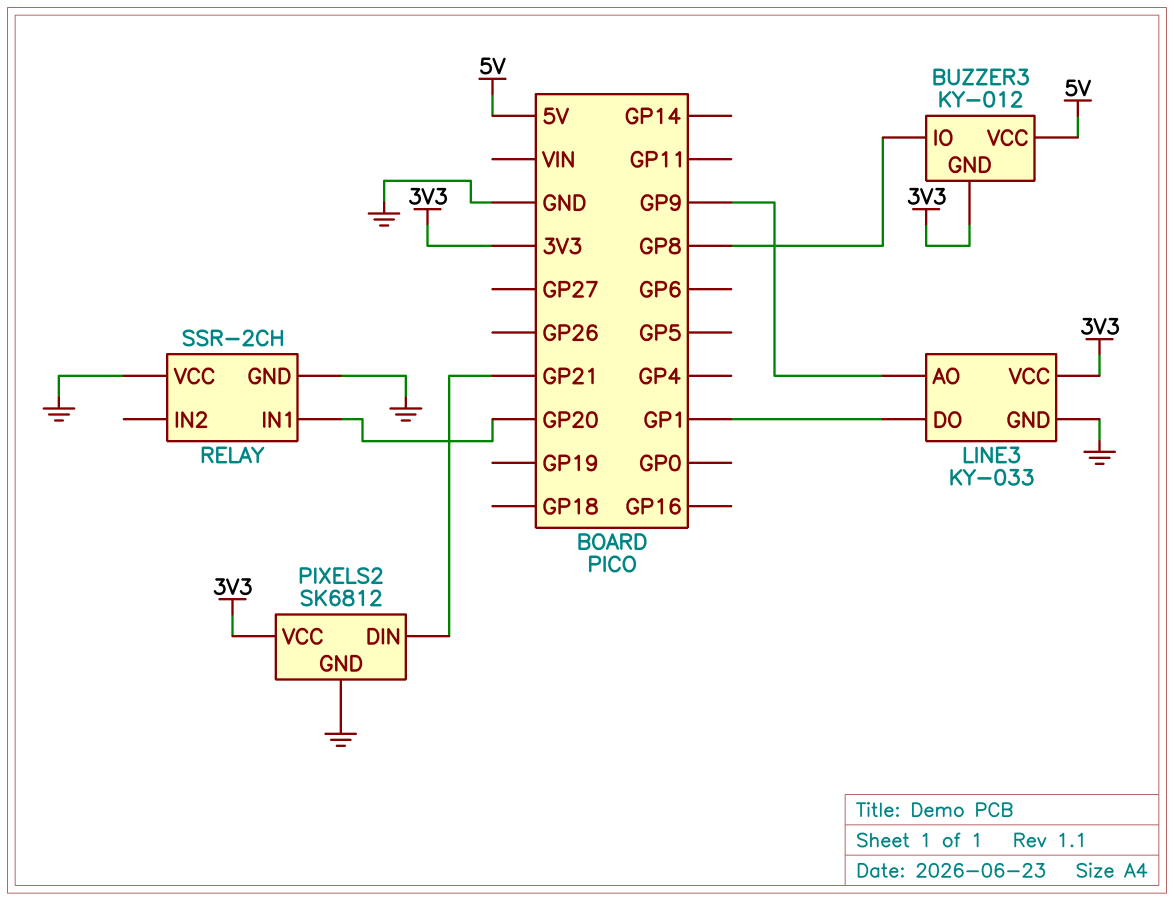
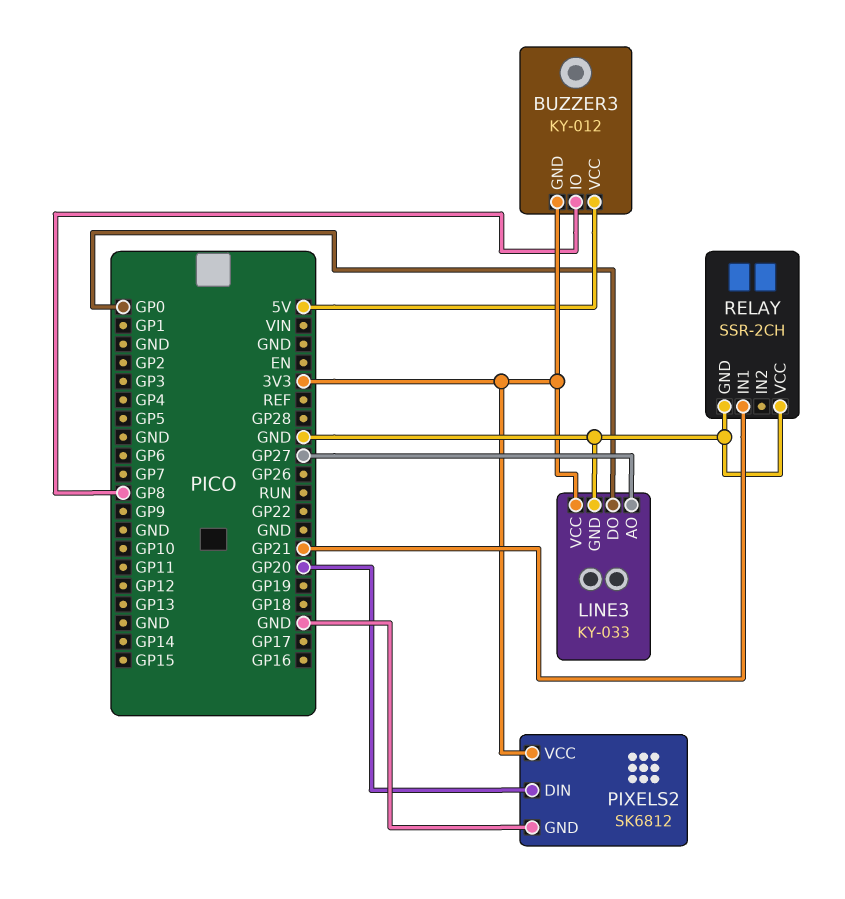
LINE3 pin AO: GP9 -> GP27
LINE3 pin DO: GP1 -> GP0
PIXELS2 pin DIN: GP21 -> GP20
RELAY pin IN1: GP20 -> GP21

